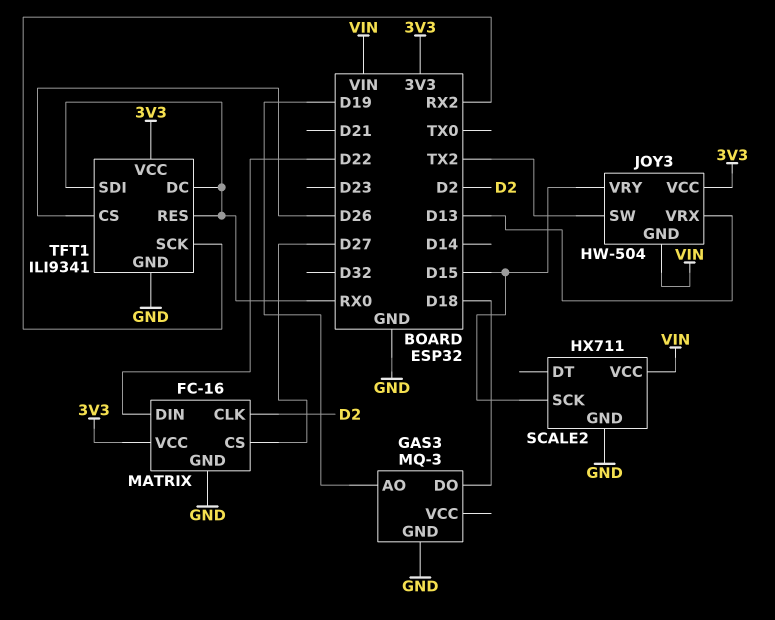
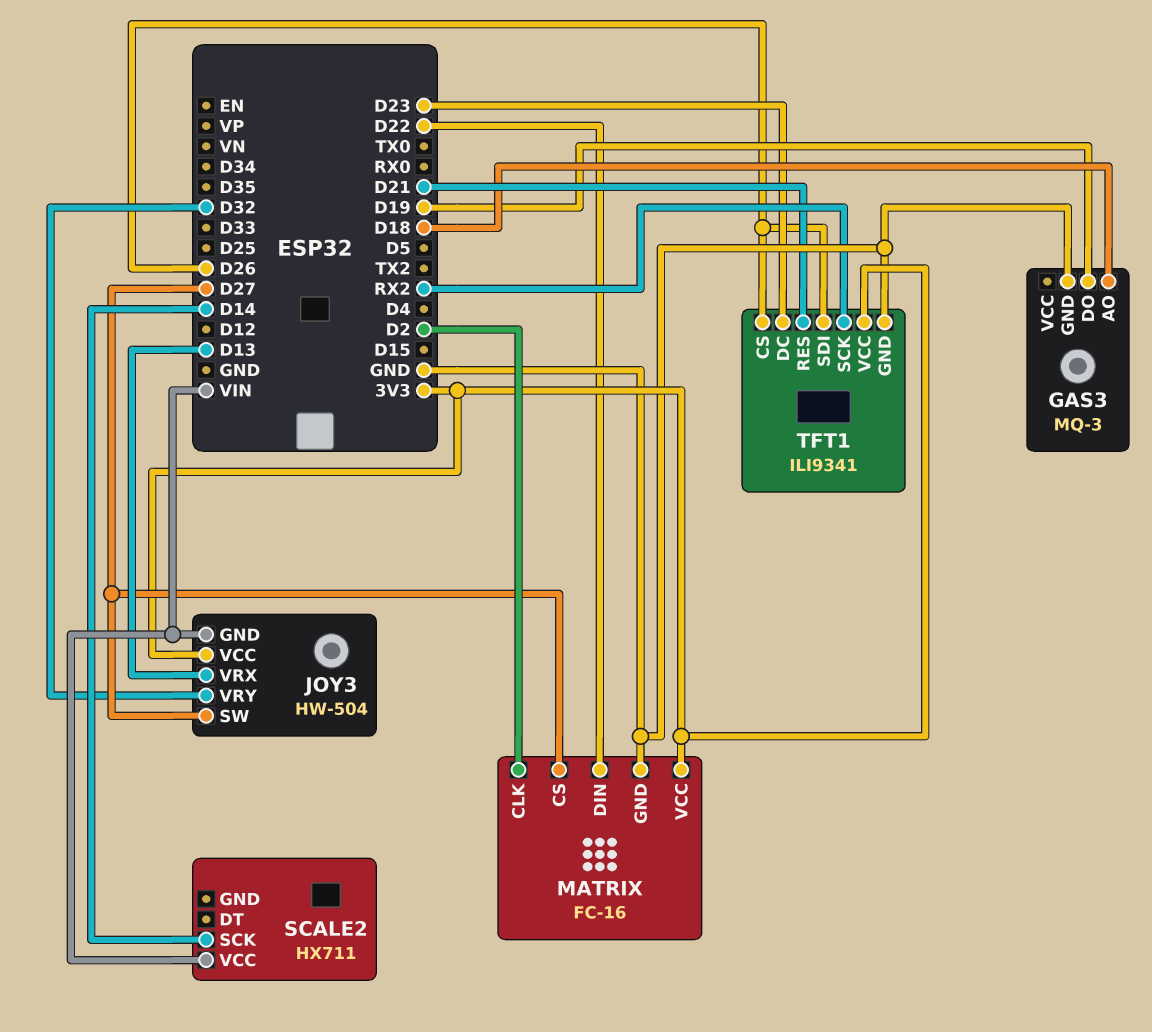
GAS3 pin AO: D19 -> D18
GAS3 pin DO: D18 -> D19
JOY3 pin SW: TX2 -> D27
JOY3 pin VRY: D15 -> D32
SCALE2 pin GND: GND -> none
SCALE2 pin SCK: D15 -> D14
TFT1 pin DC: RX0 -> D23
TFT1 pin RES: RX0 -> D21
TFT1 pin SDI: RX0 -> D26

